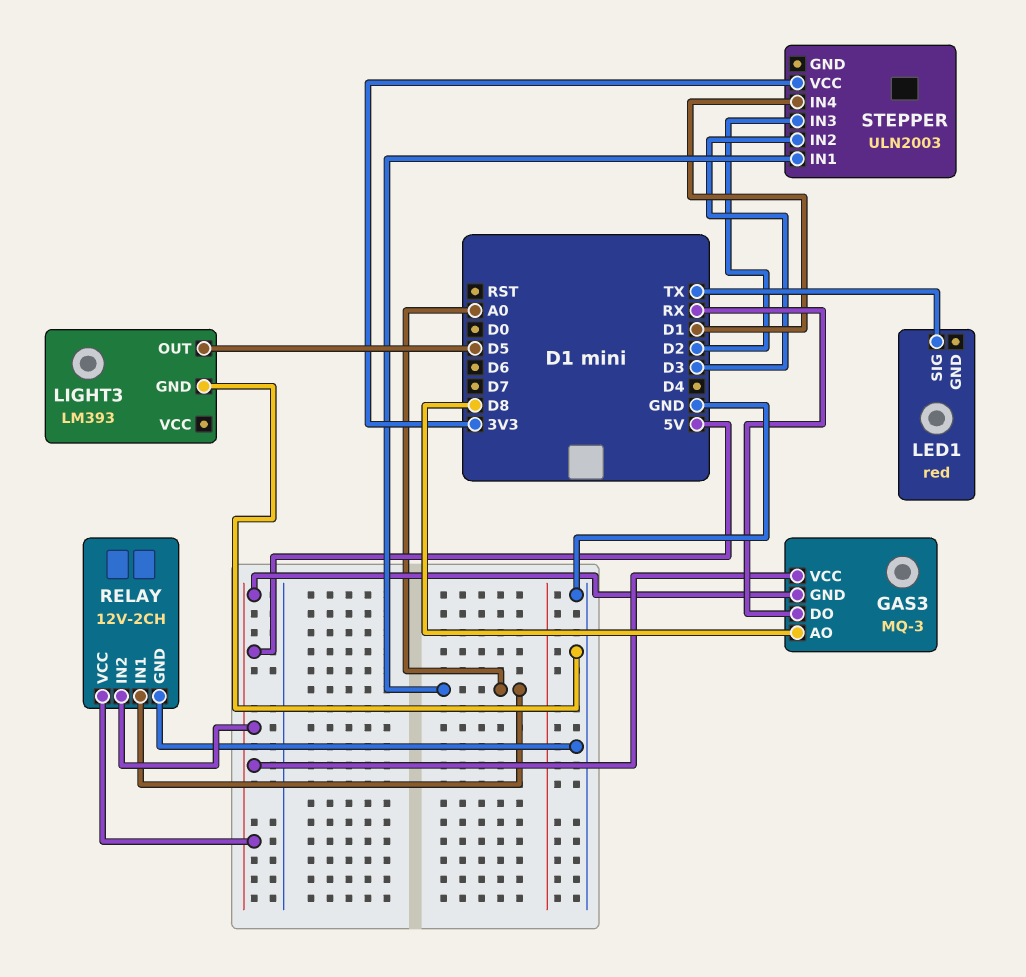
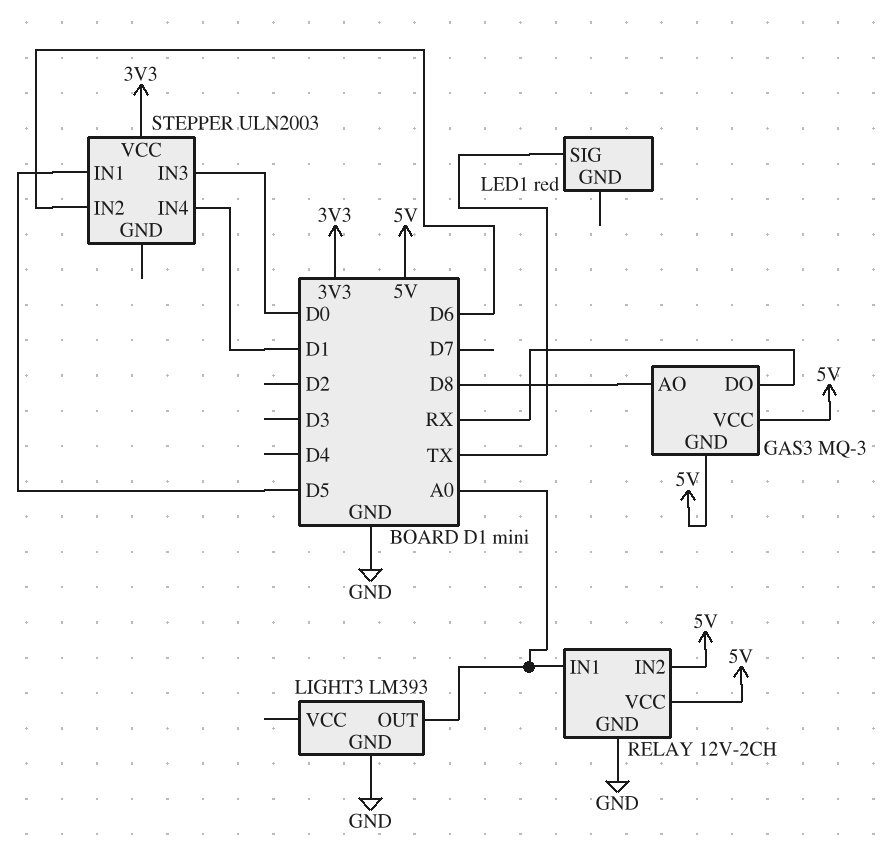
LIGHT3 pin OUT: D5 -> A0
STEPPER pin IN1: A0 -> D5
STEPPER pin IN2: D3 -> D6
STEPPER pin IN3: D2 -> D0

